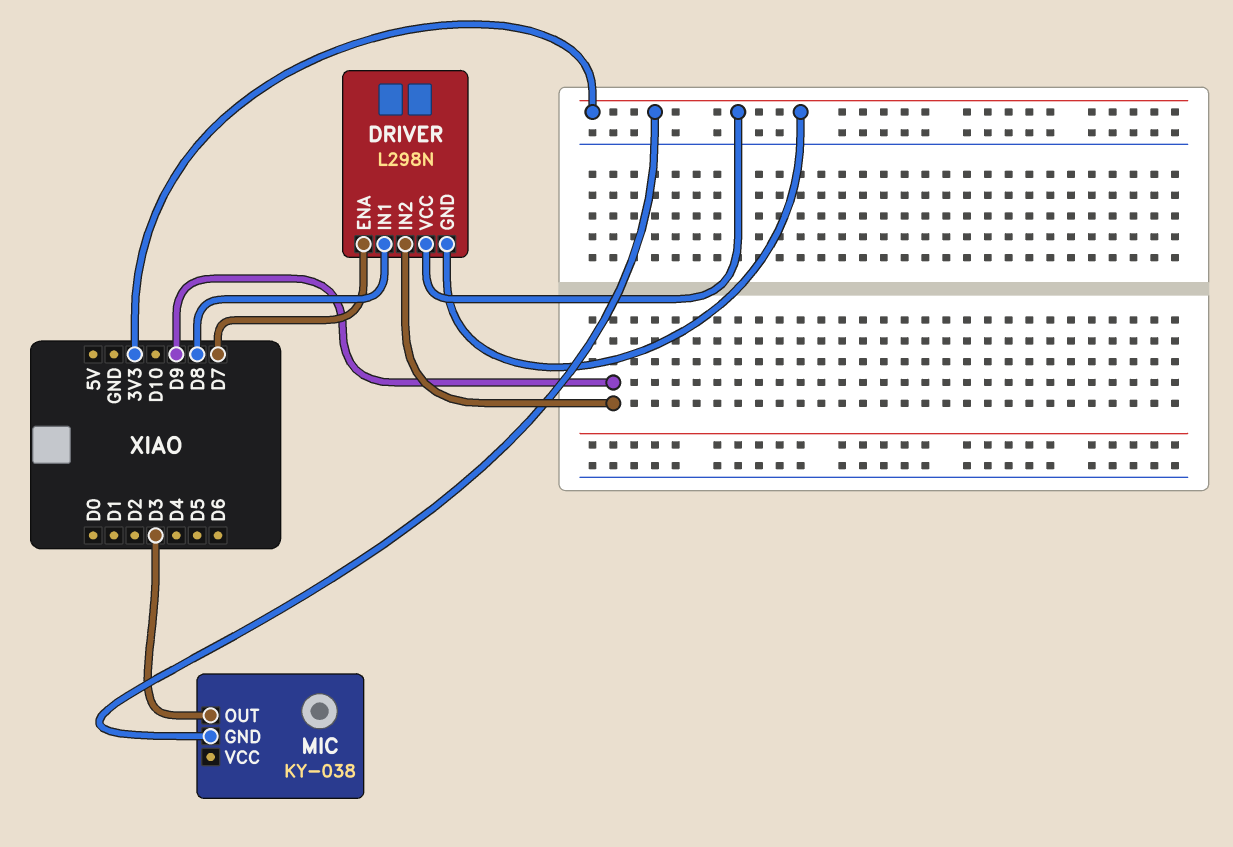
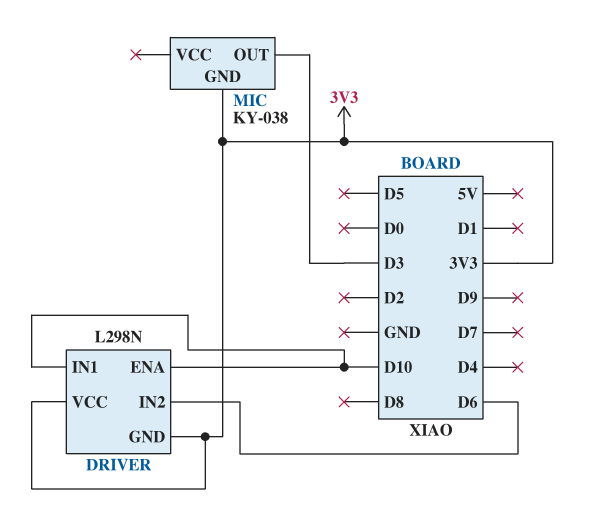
DRIVER pin ENA: D7 -> D10
DRIVER pin IN1: D8 -> D10
DRIVER pin IN2: D9 -> D6

